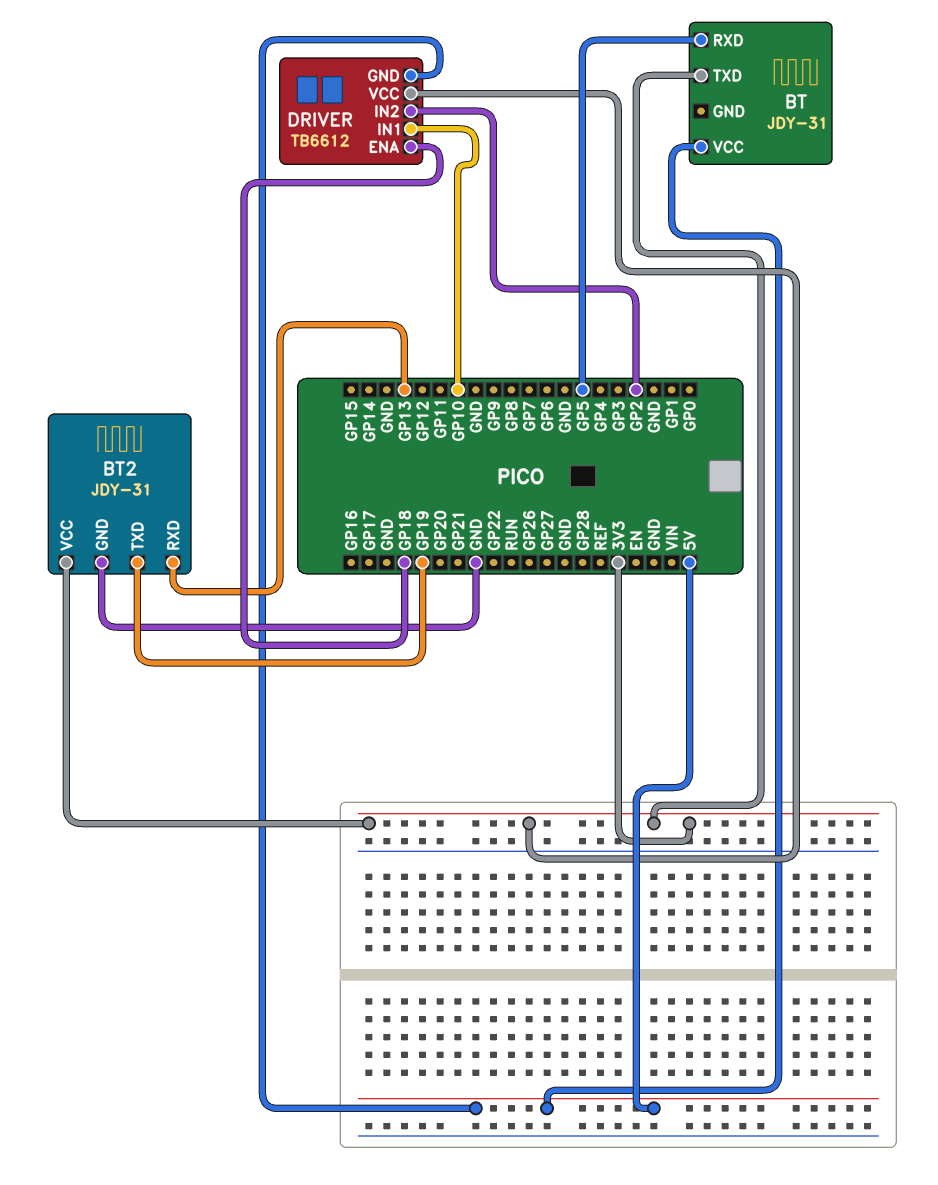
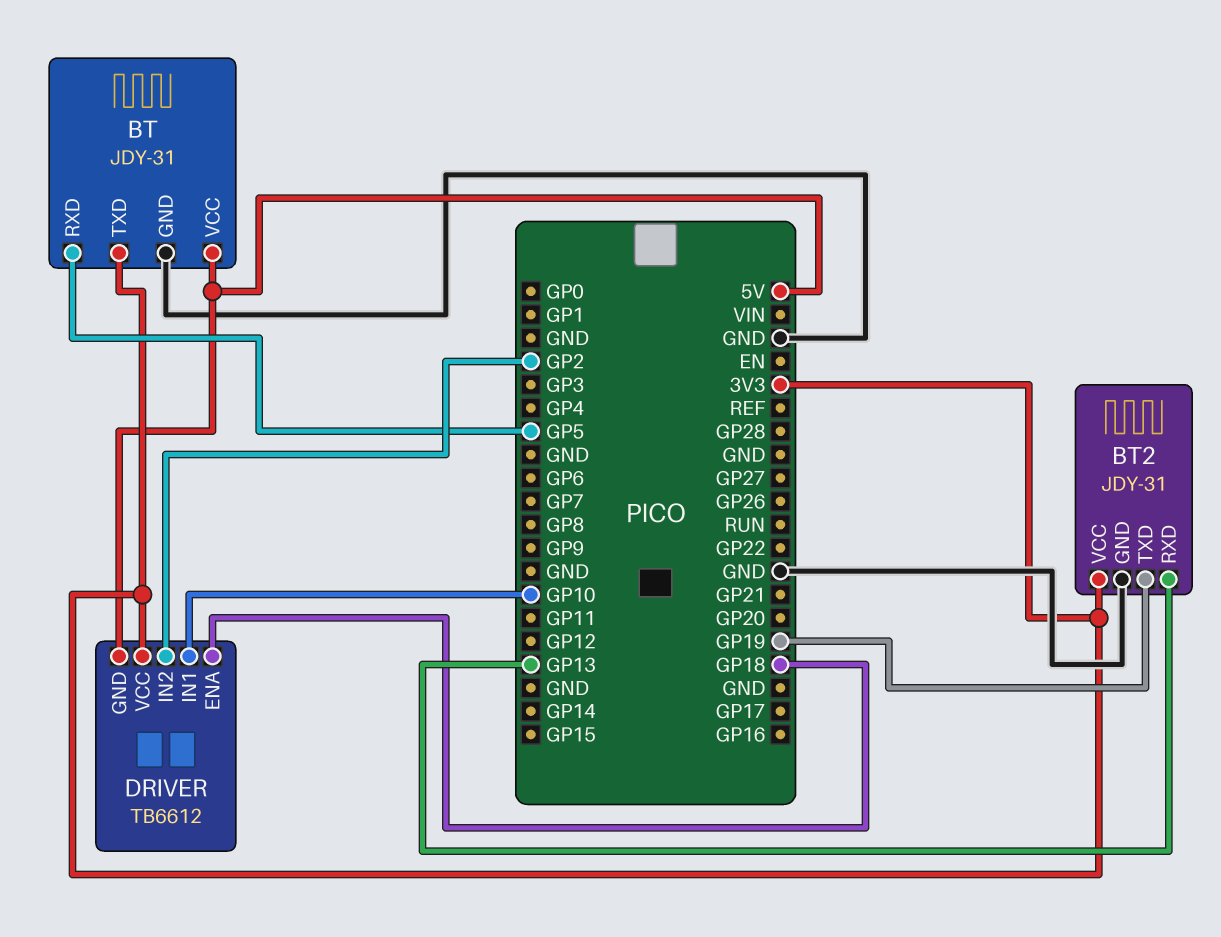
BT pin GND: none -> GND

